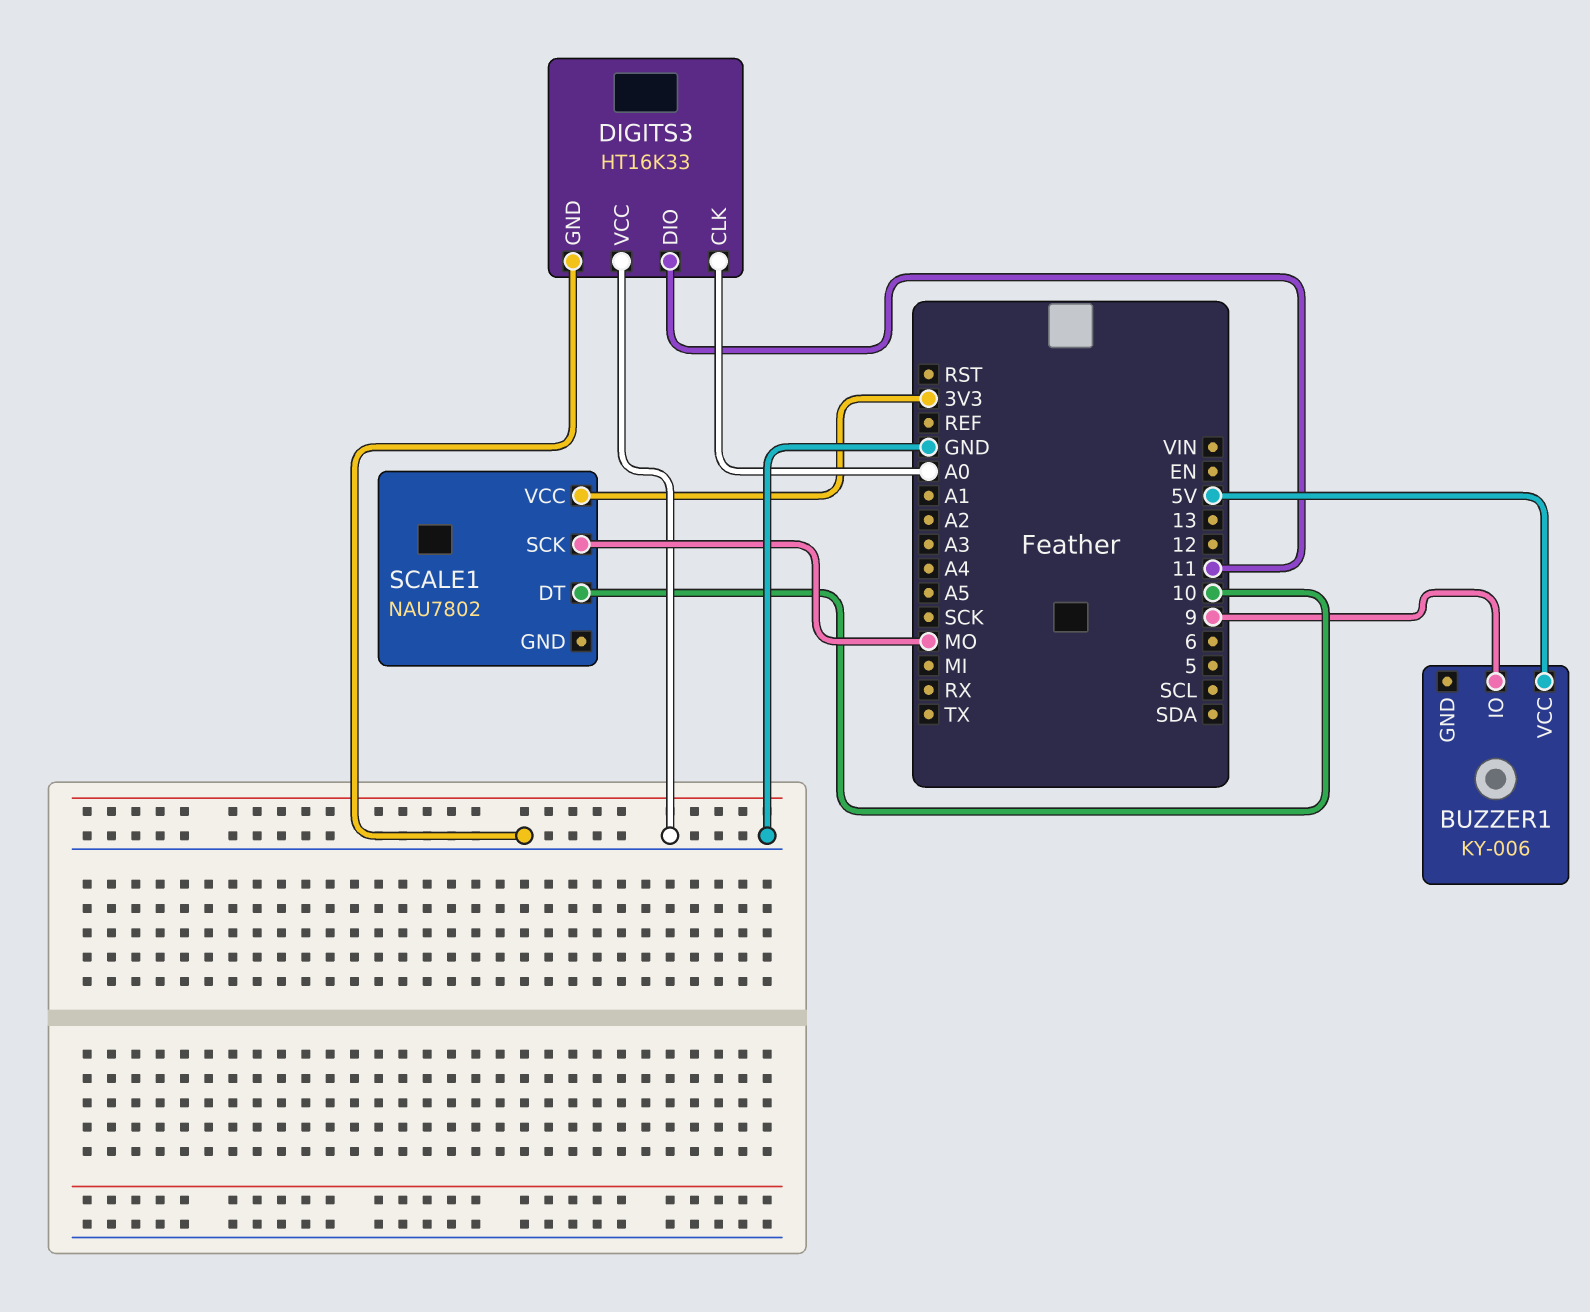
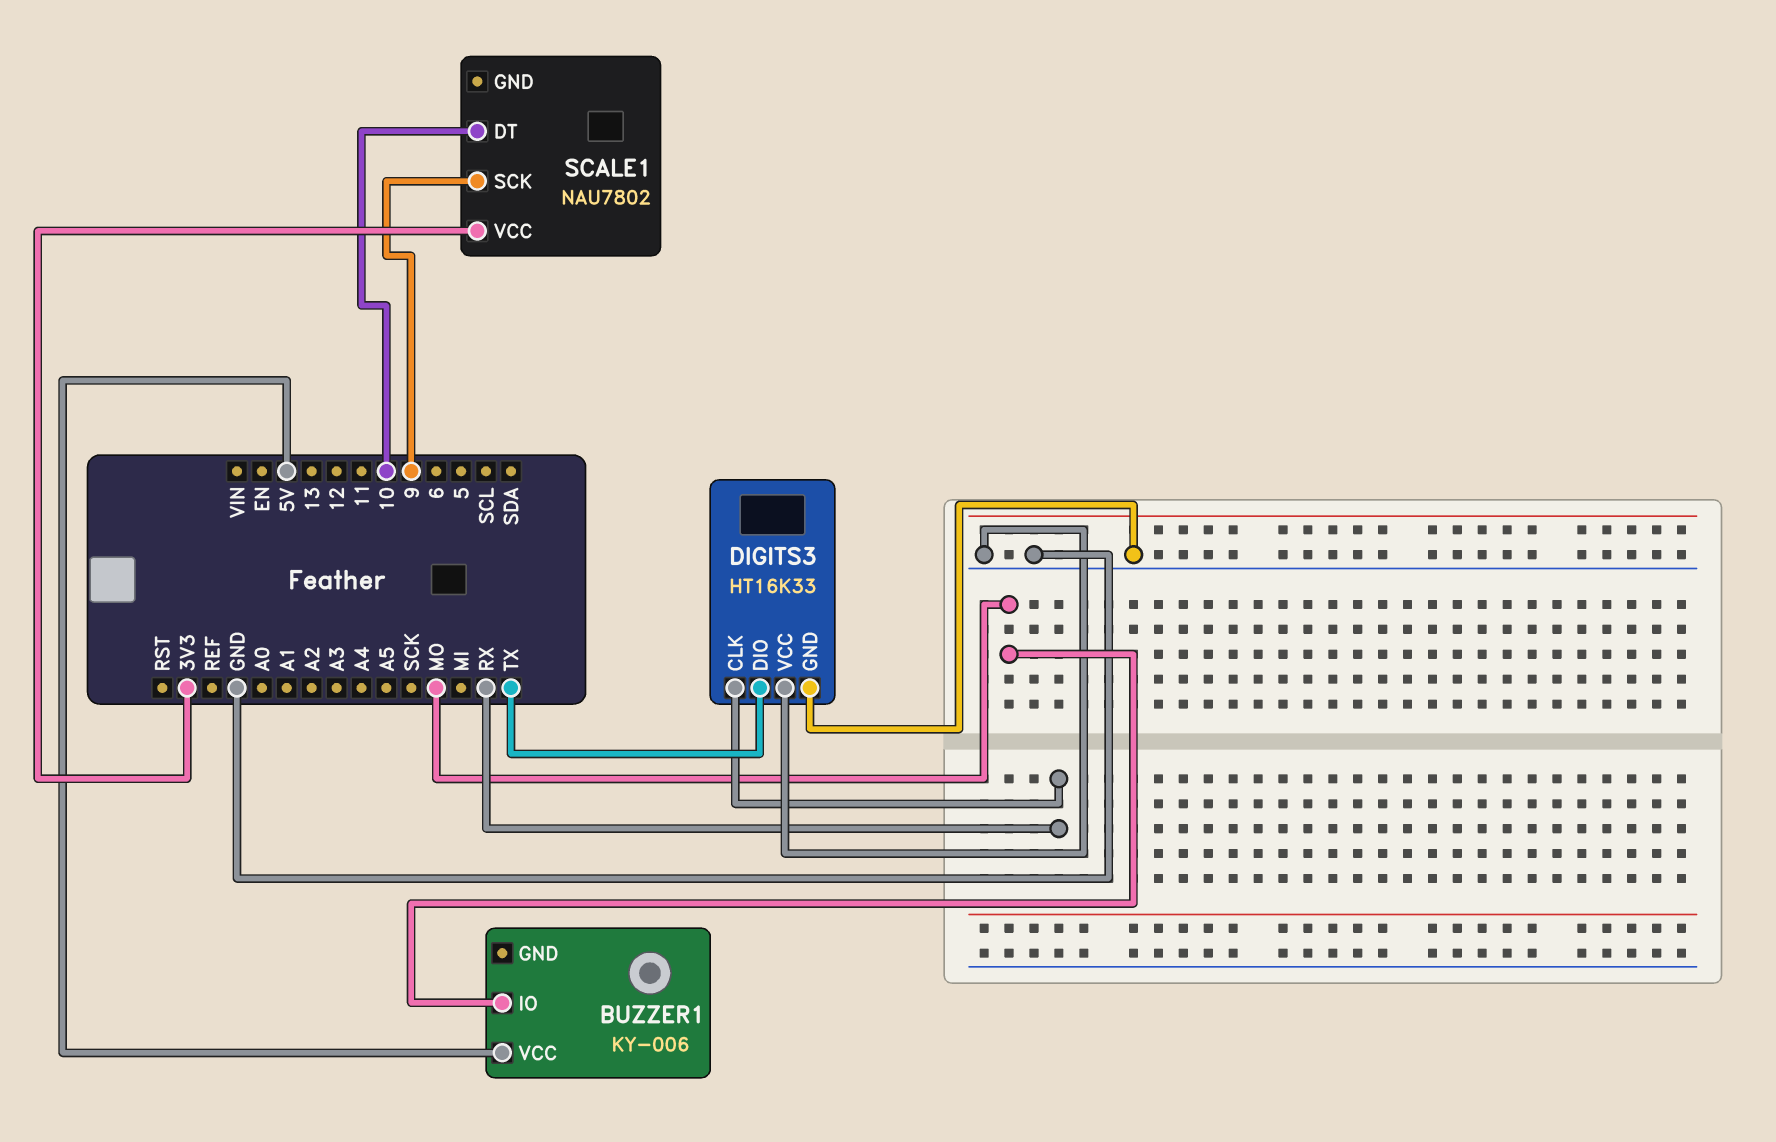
BUZZER1 pin IO: 9 -> MO
DIGITS3 pin CLK: A0 -> RX
DIGITS3 pin DIO: 11 -> TX
SCALE1 pin SCK: MO -> 9

